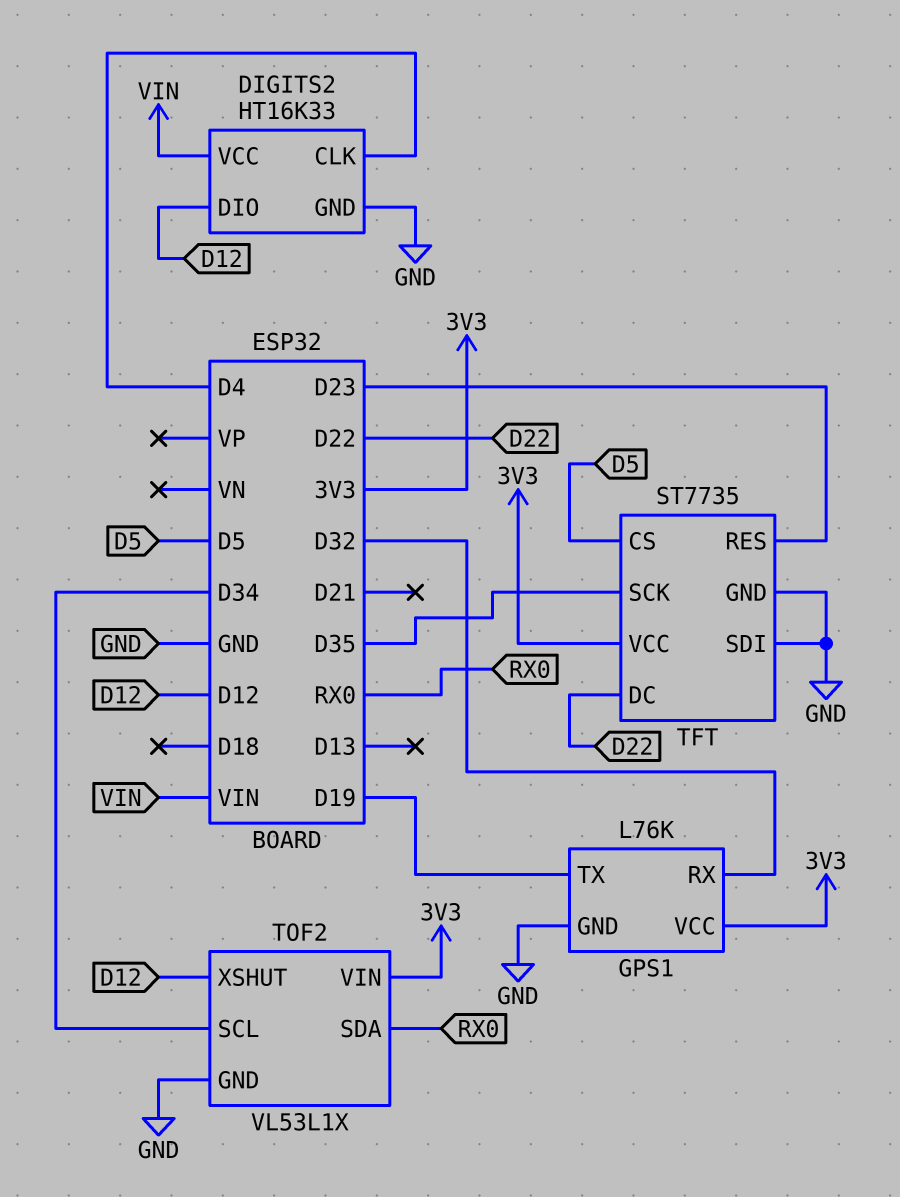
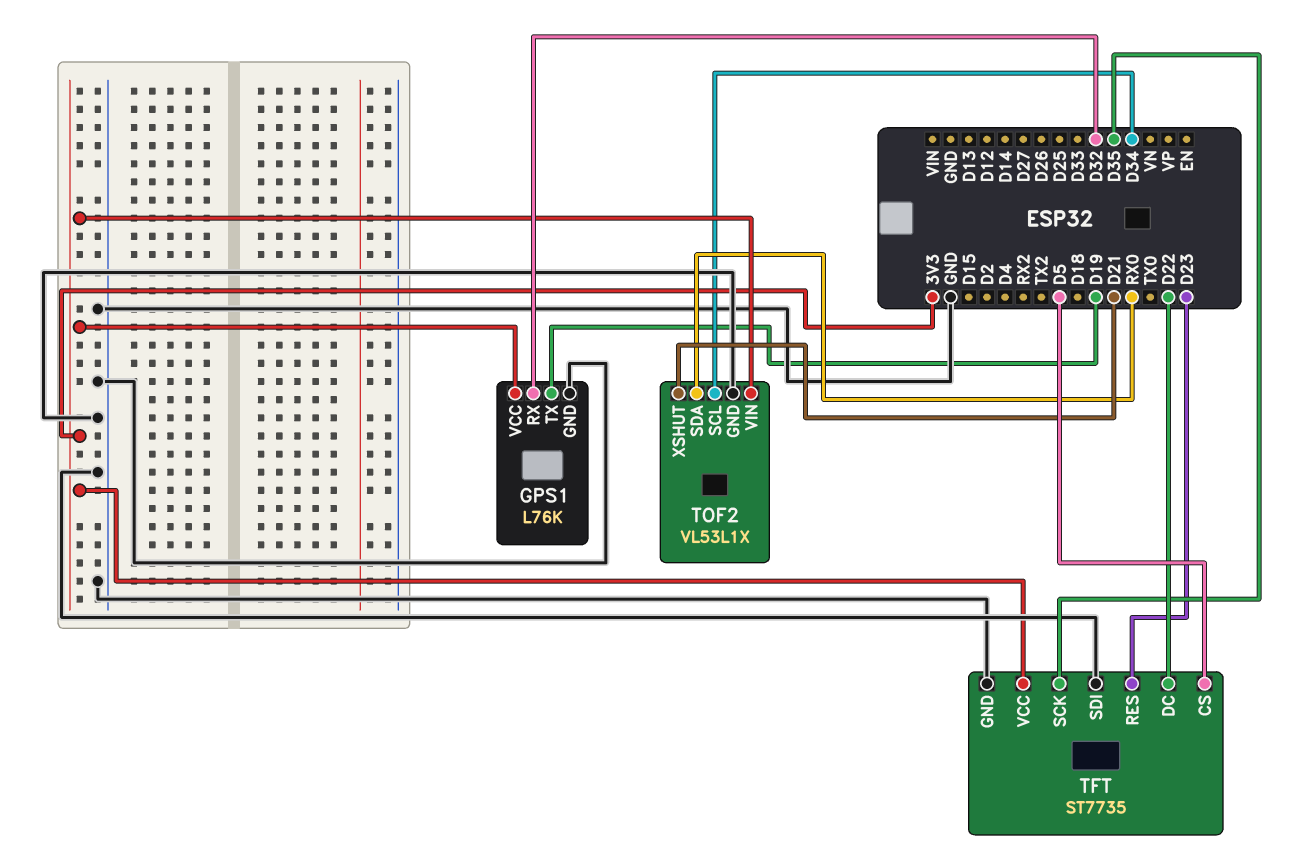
DIGITS2: HT16K33 -> none
DIGITS2 pin CLK: D4 -> none
DIGITS2 pin DIO: D12 -> none
DIGITS2 pin GND: GND -> none
DIGITS2 pin VCC: VIN -> none
TOF2 pin XSHUT: D12 -> D21

